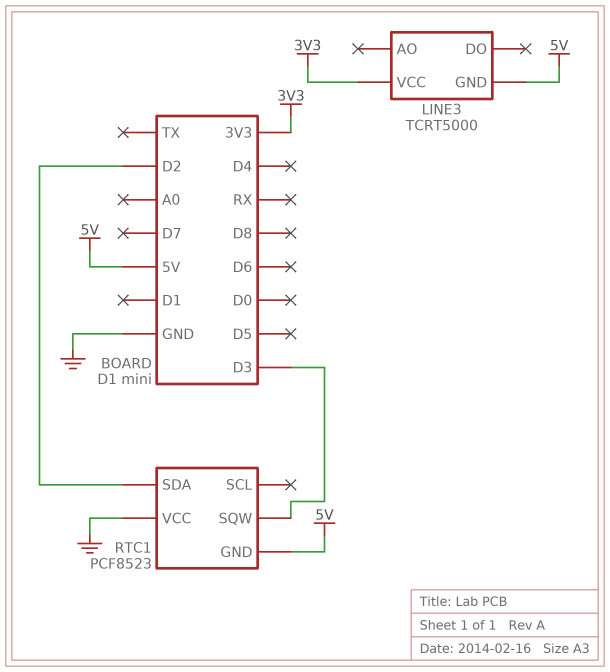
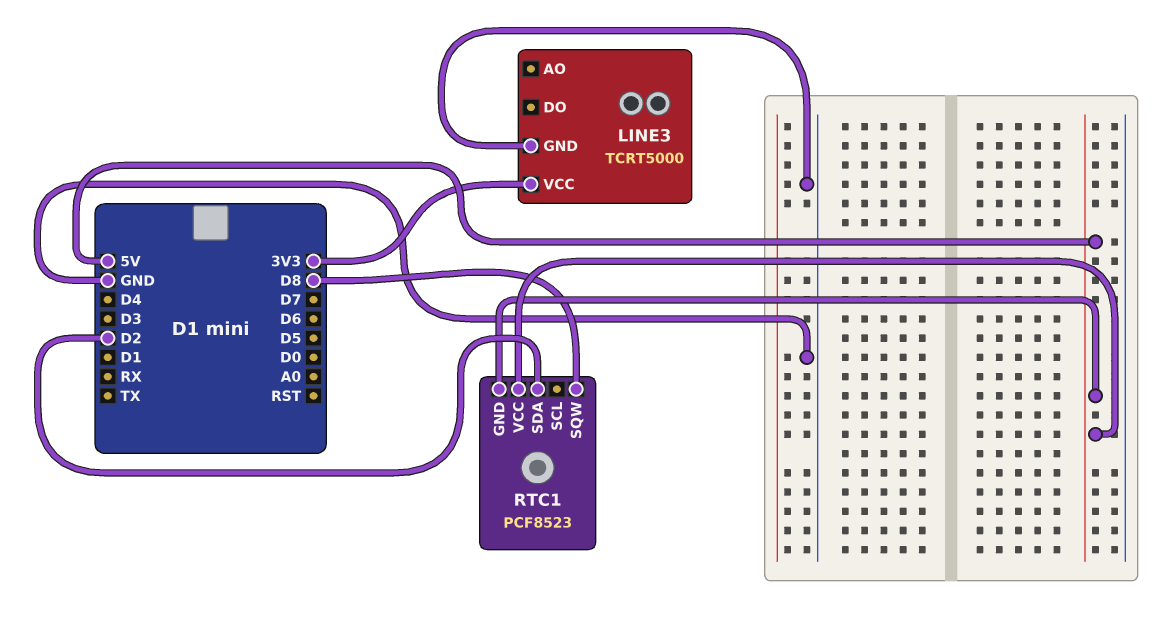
LINE3 pin GND: 5V -> GND
RTC1 pin SQW: D3 -> D8
RTC1 pin VCC: GND -> 5V

